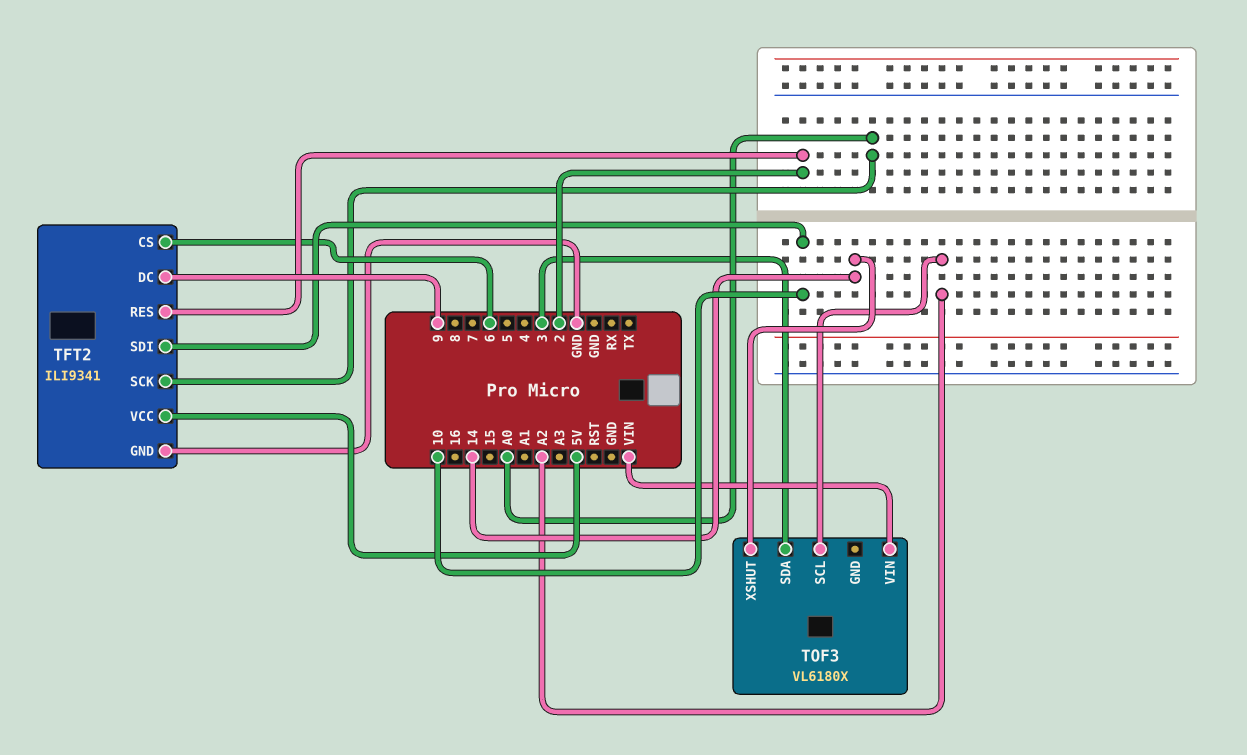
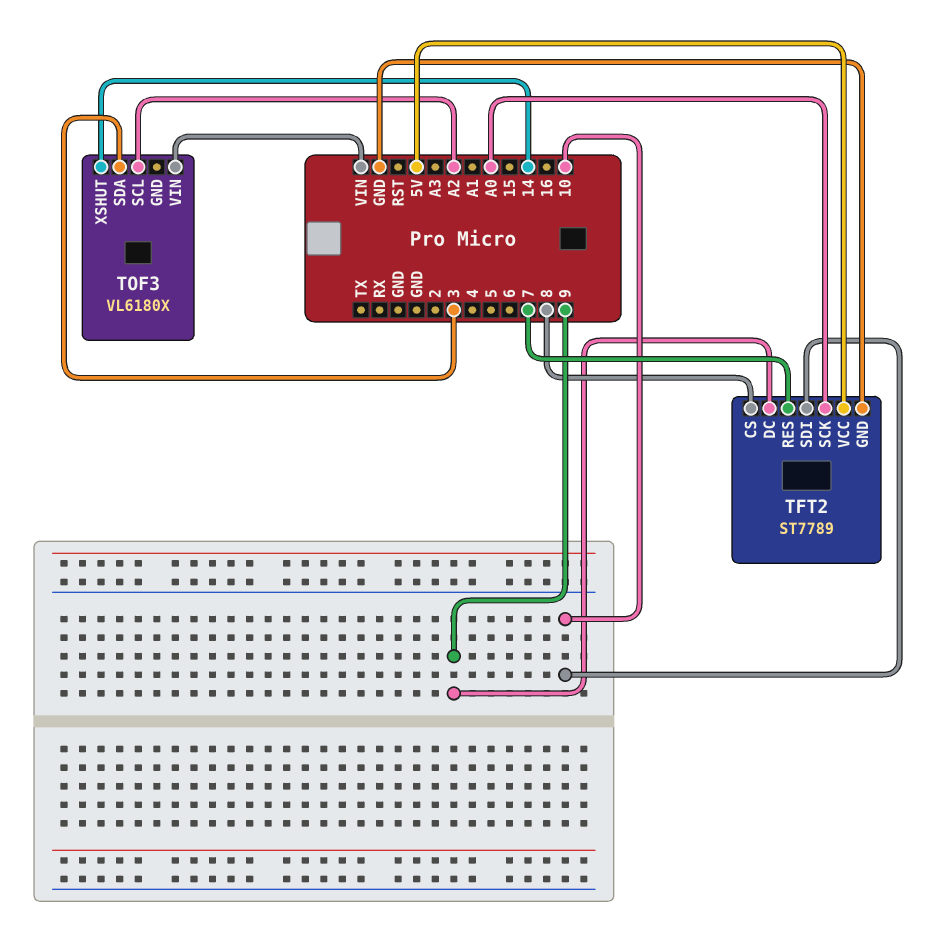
TFT2: ILI9341 -> ST7789
TFT2 pin CS: 6 -> 8
TFT2 pin RES: 2 -> 7

